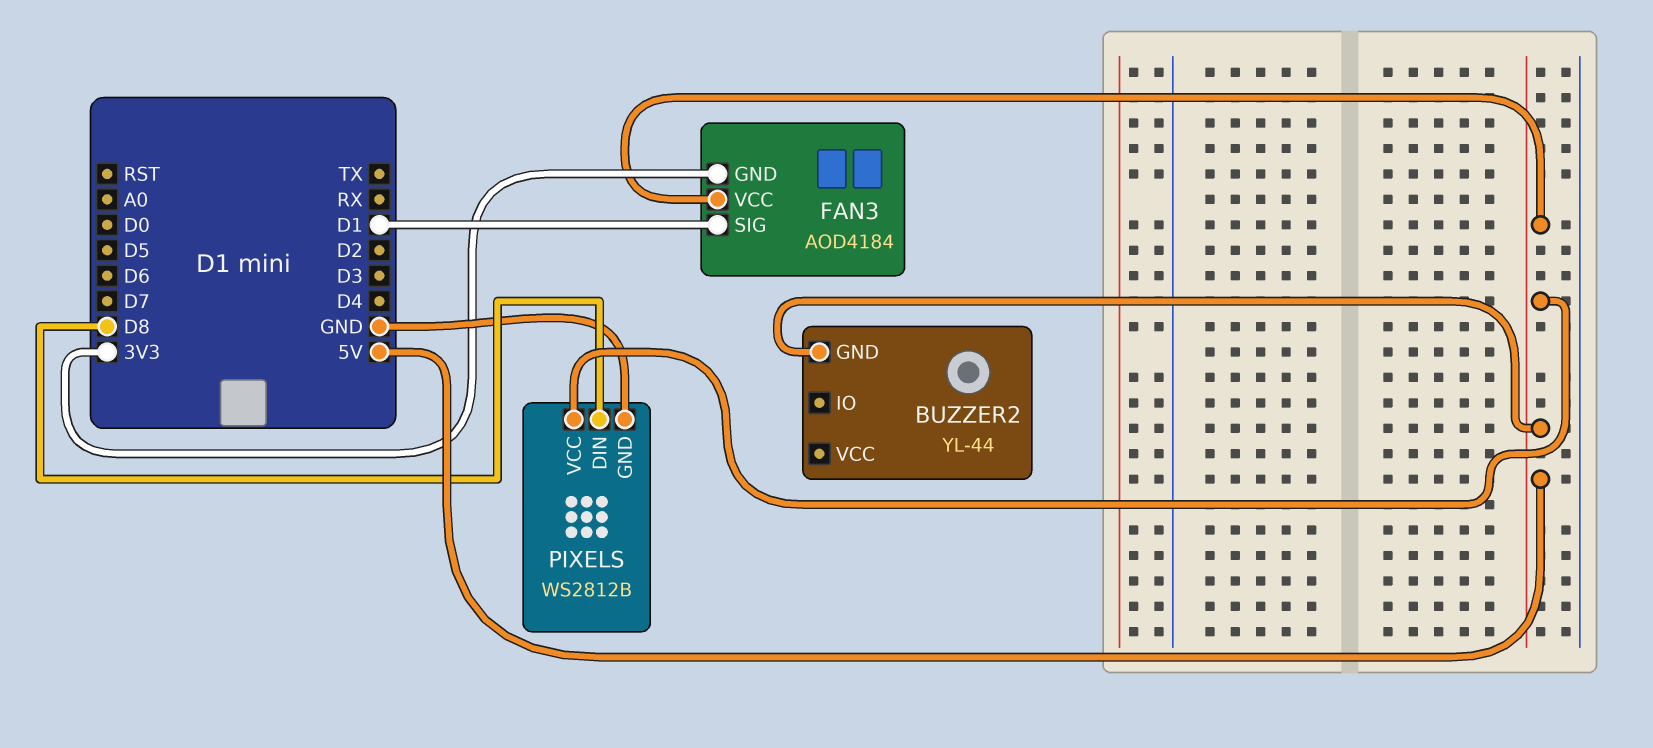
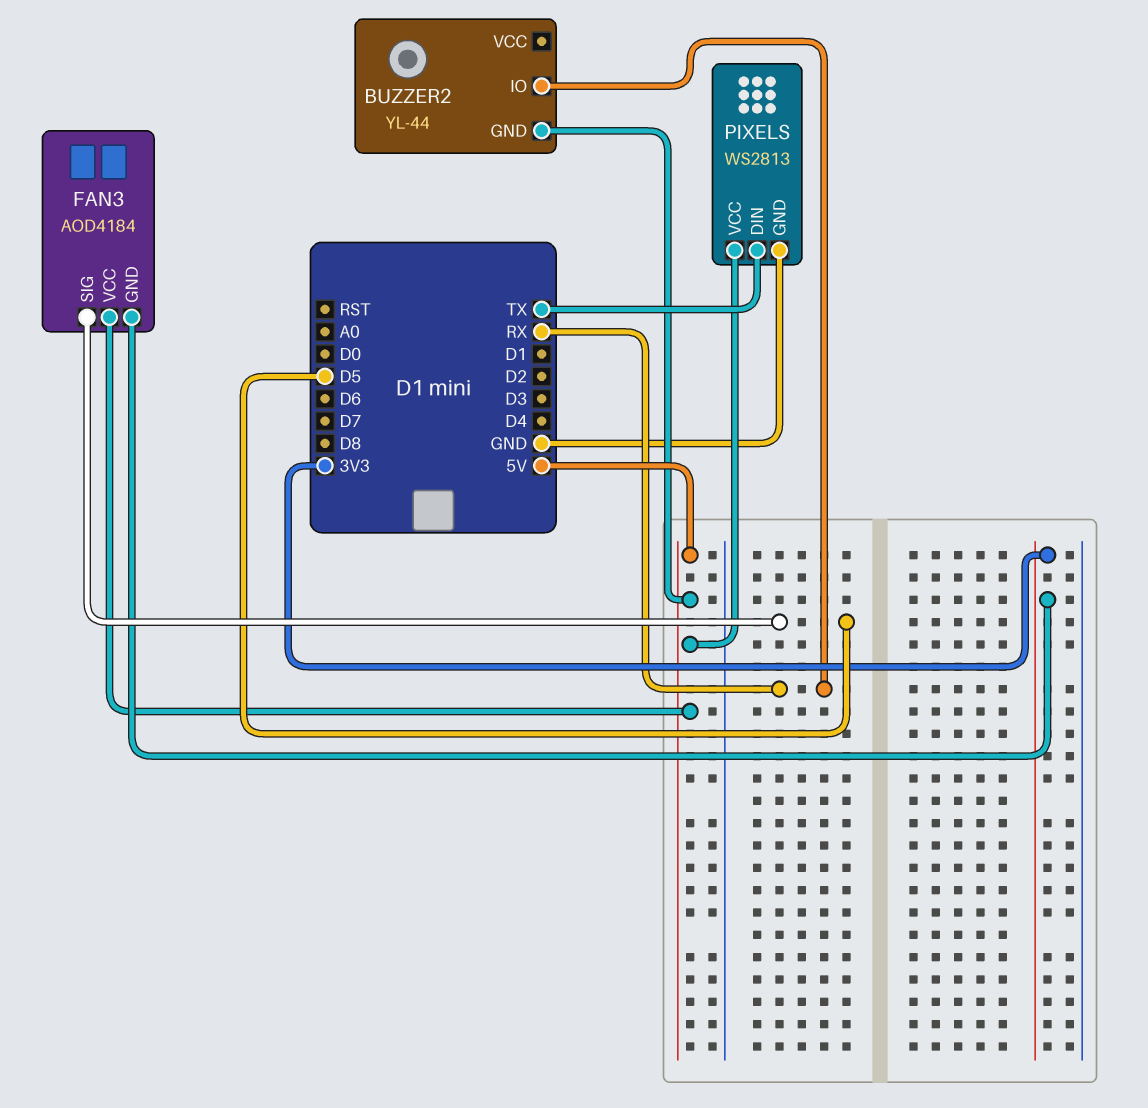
BUZZER2 pin IO: none -> RX
FAN3 pin SIG: D1 -> D5
PIXELS: WS2812B -> WS2813
PIXELS pin DIN: D8 -> TX

